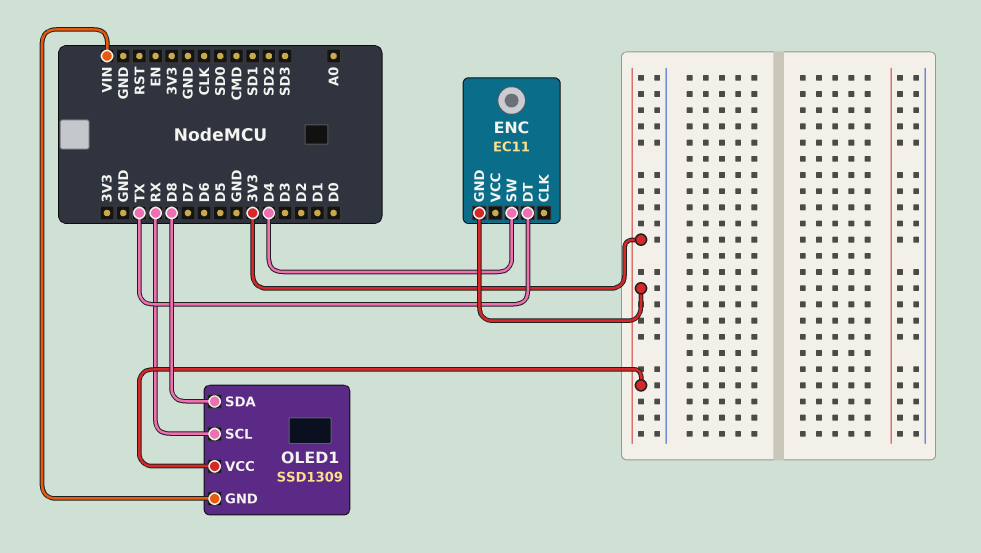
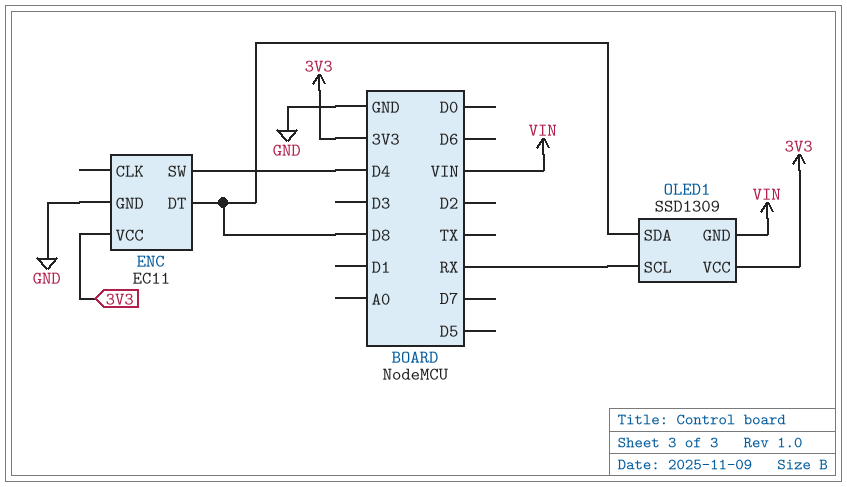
ENC pin DT: TX -> D8
ENC pin GND: 3V3 -> GND
ENC pin VCC: none -> 3V3

